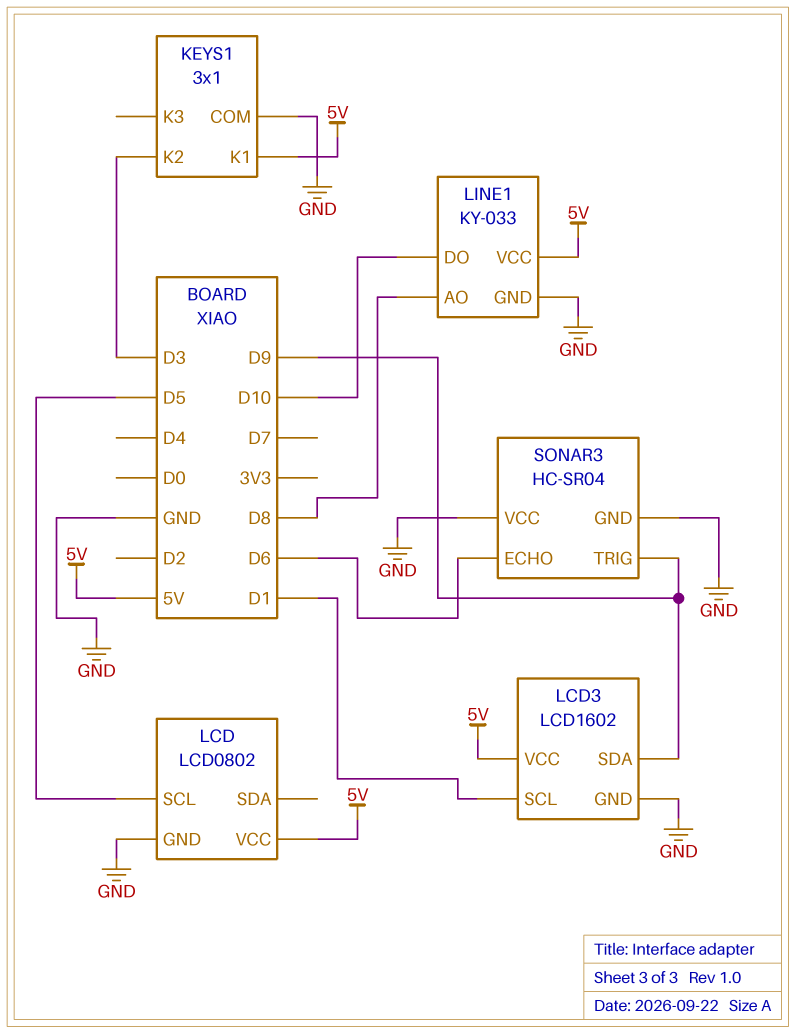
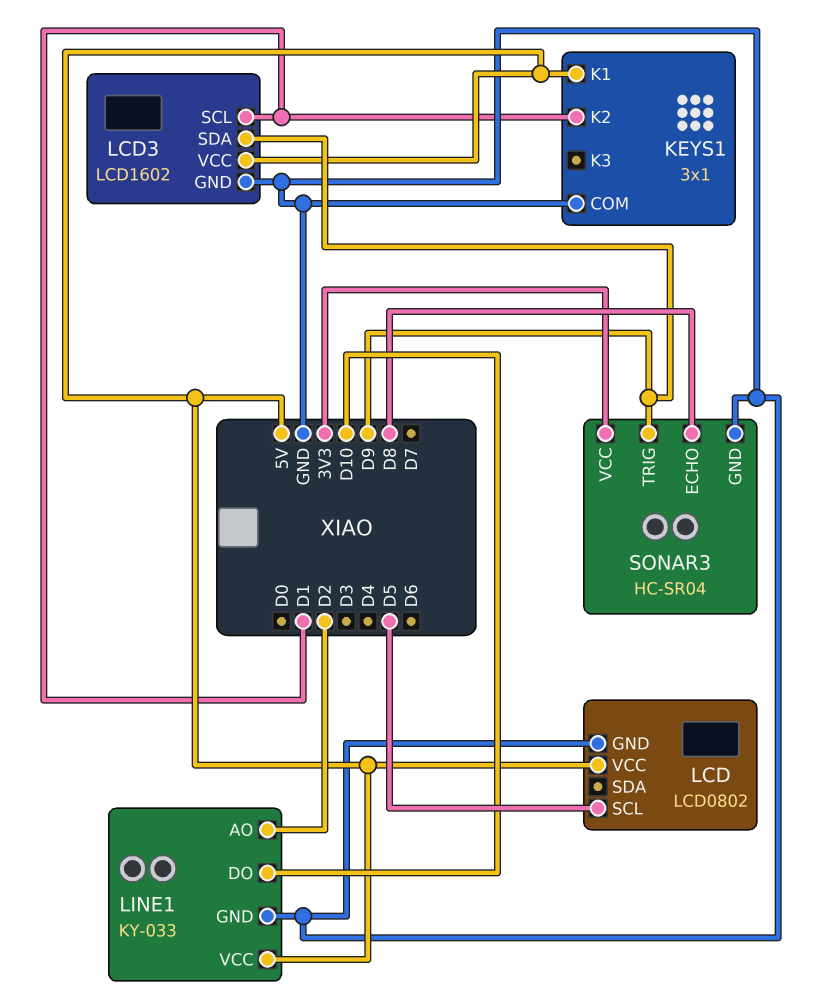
KEYS1 pin K2: D3 -> D1
LINE1 pin AO: D8 -> D2
SONAR3 pin ECHO: D6 -> D8
SONAR3 pin VCC: GND -> 3V3

